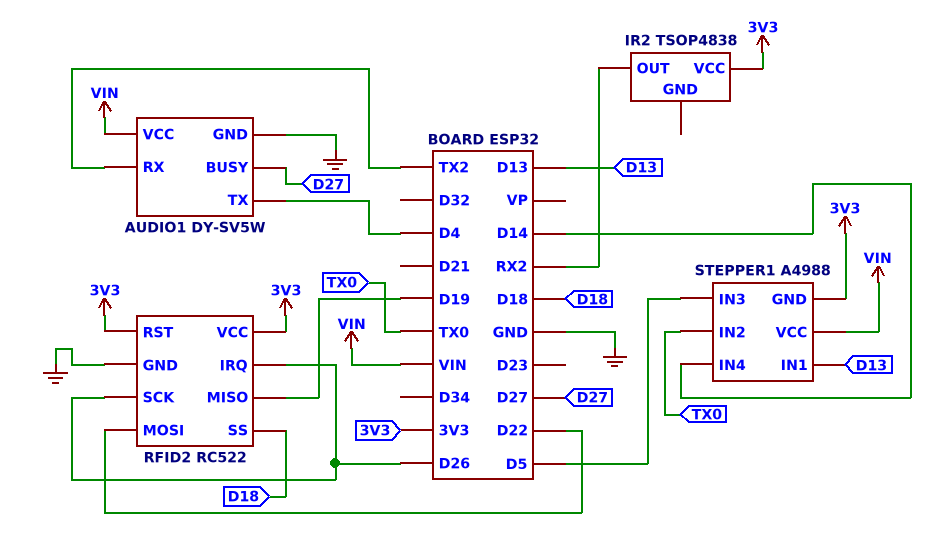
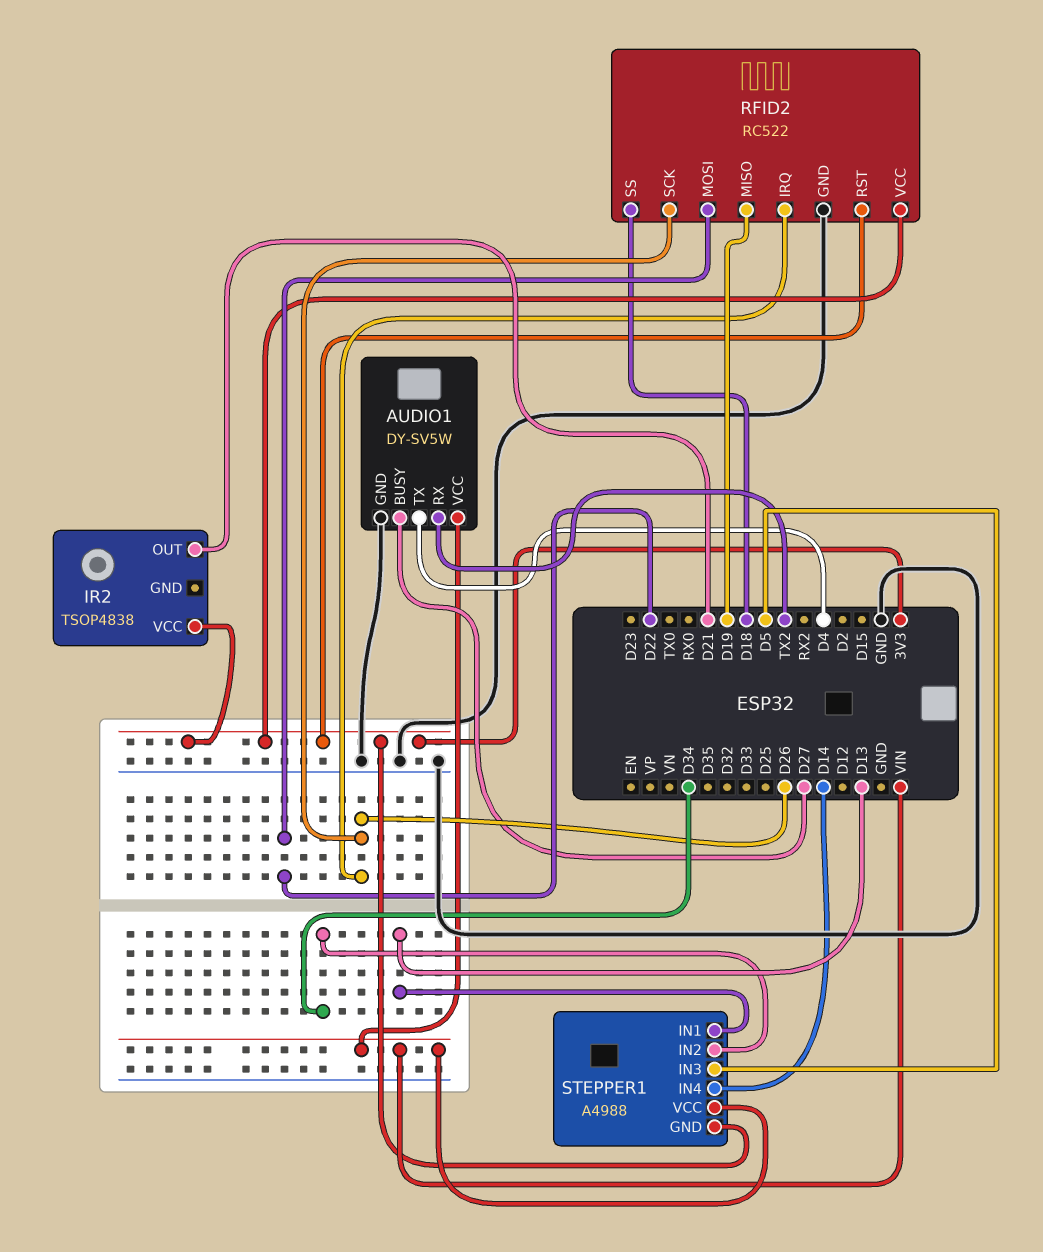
IR2 pin OUT: RX2 -> D21
STEPPER1 pin IN2: TX0 -> D34

